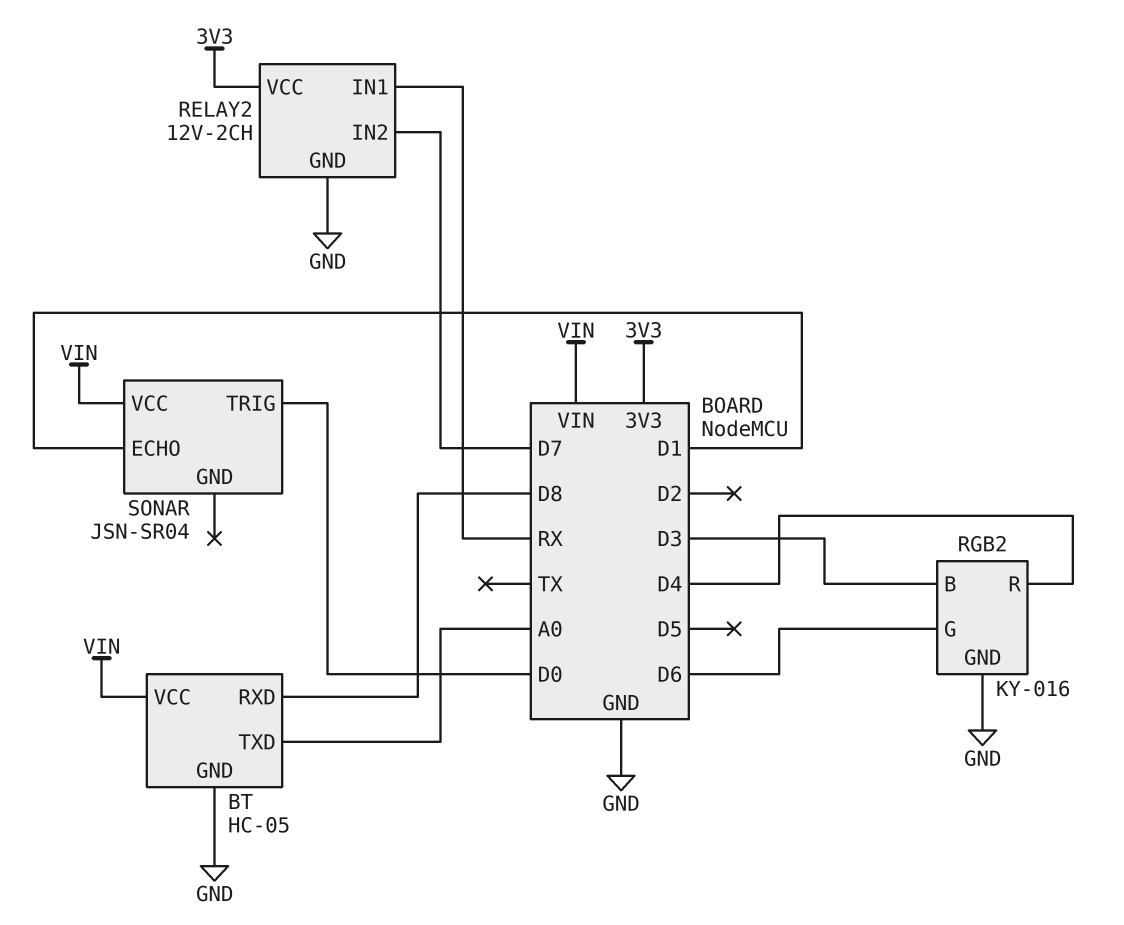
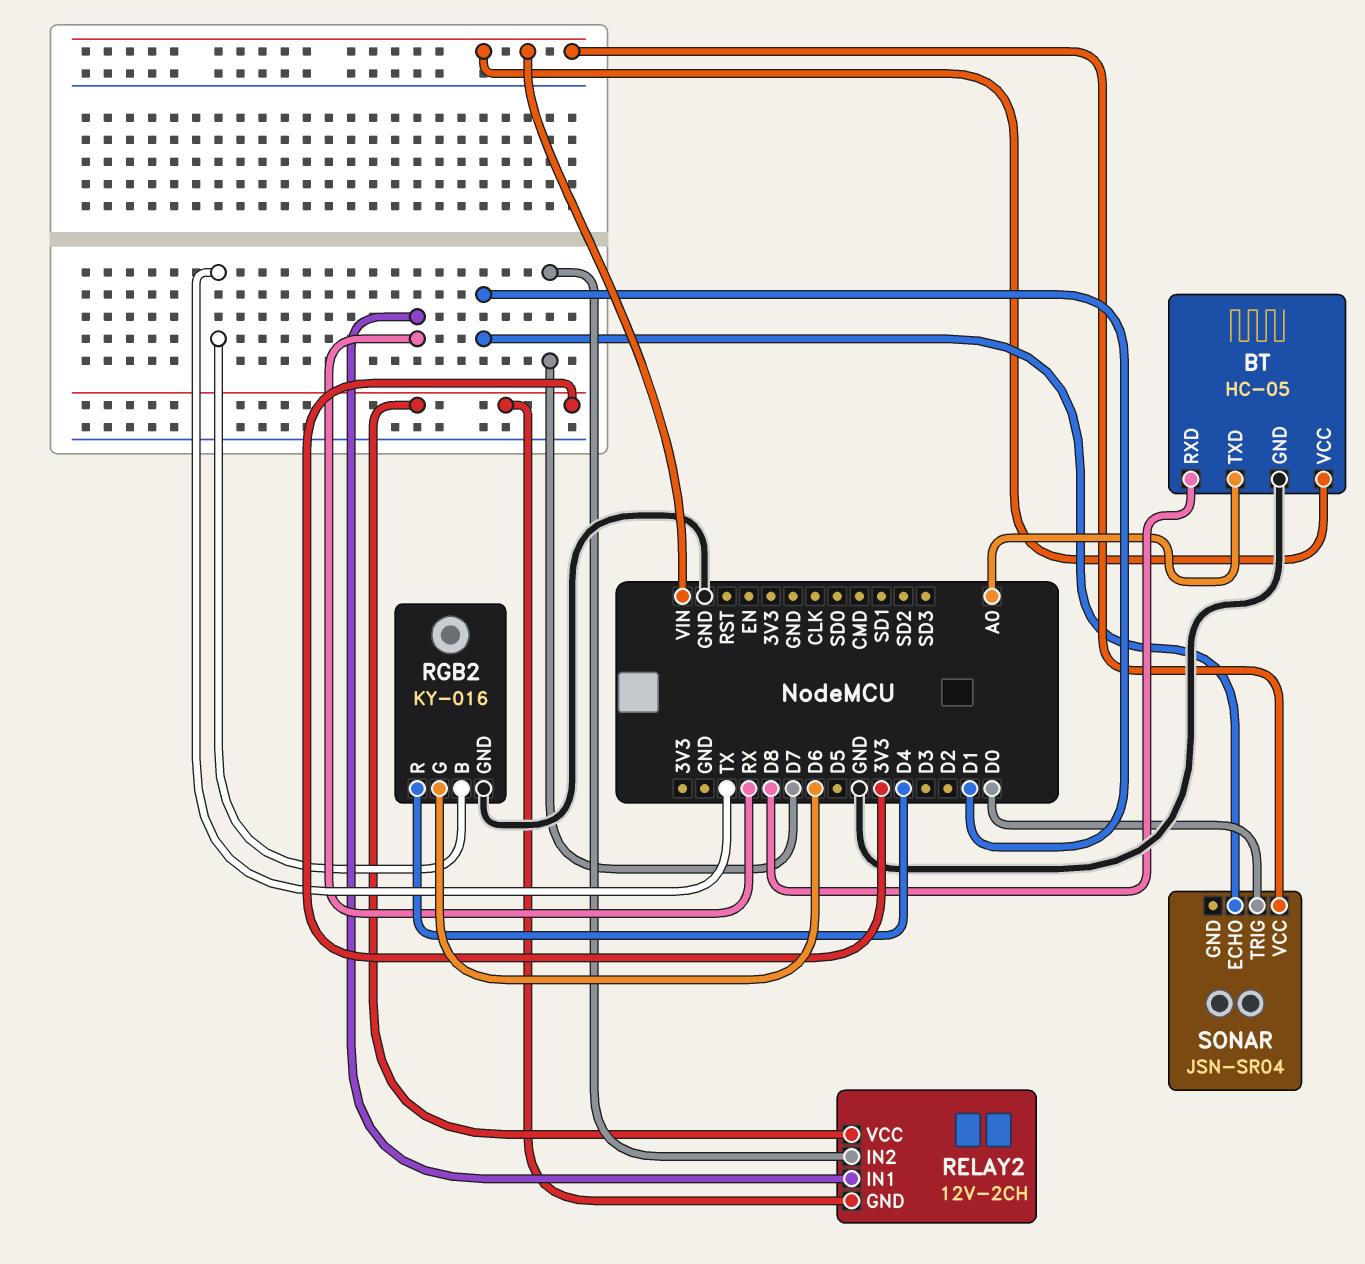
RELAY2 pin GND: GND -> 3V3
RGB2 pin B: D3 -> TX

